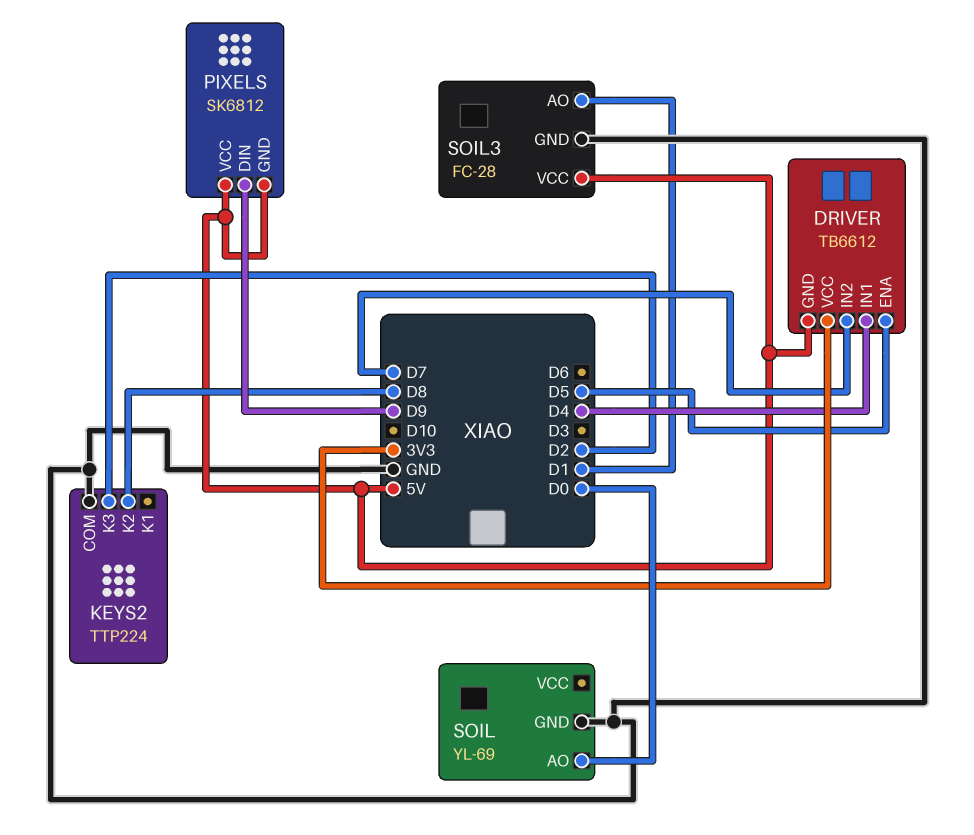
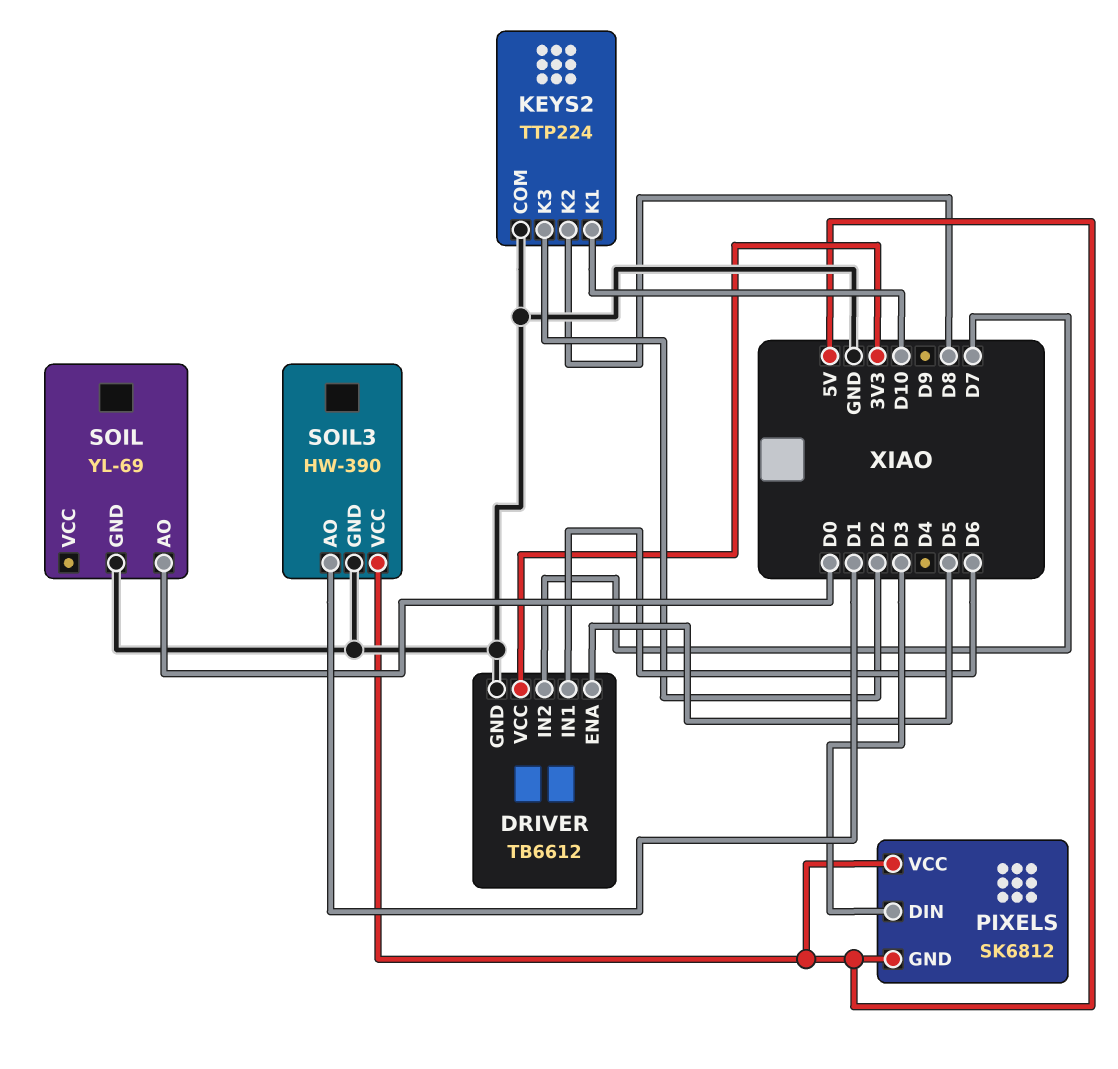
DRIVER pin GND: 5V -> GND
DRIVER pin IN1: D4 -> D6
KEYS2 pin K1: none -> D10
PIXELS pin DIN: D9 -> D3
SOIL3: FC-28 -> HW-390

